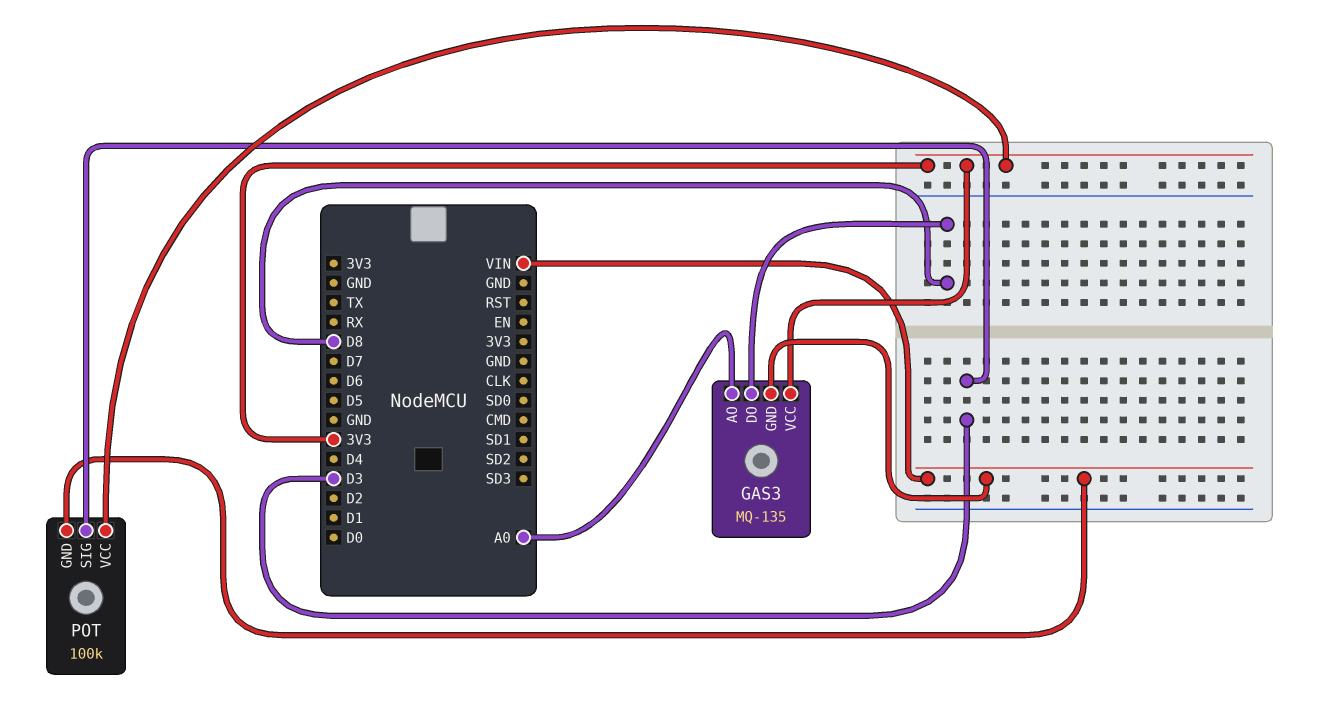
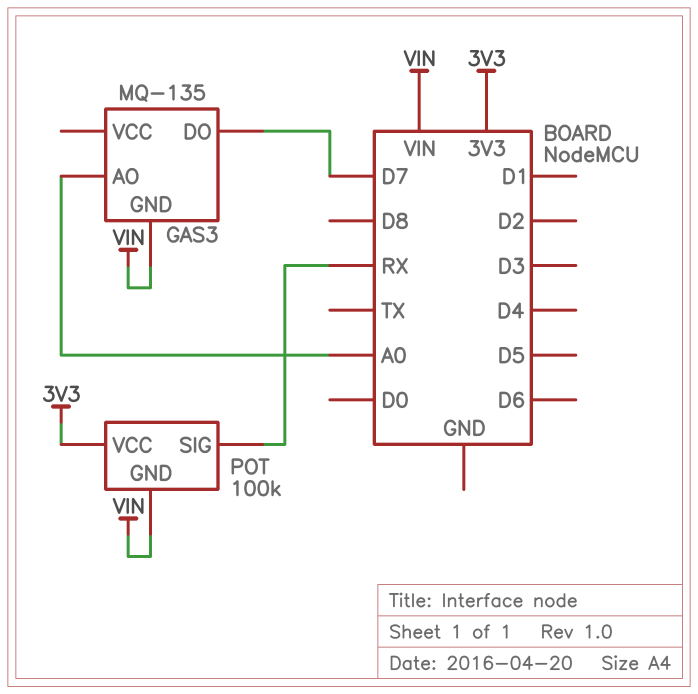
GAS3 pin DO: D8 -> D7
GAS3 pin VCC: 3V3 -> none
POT pin SIG: D3 -> RX

